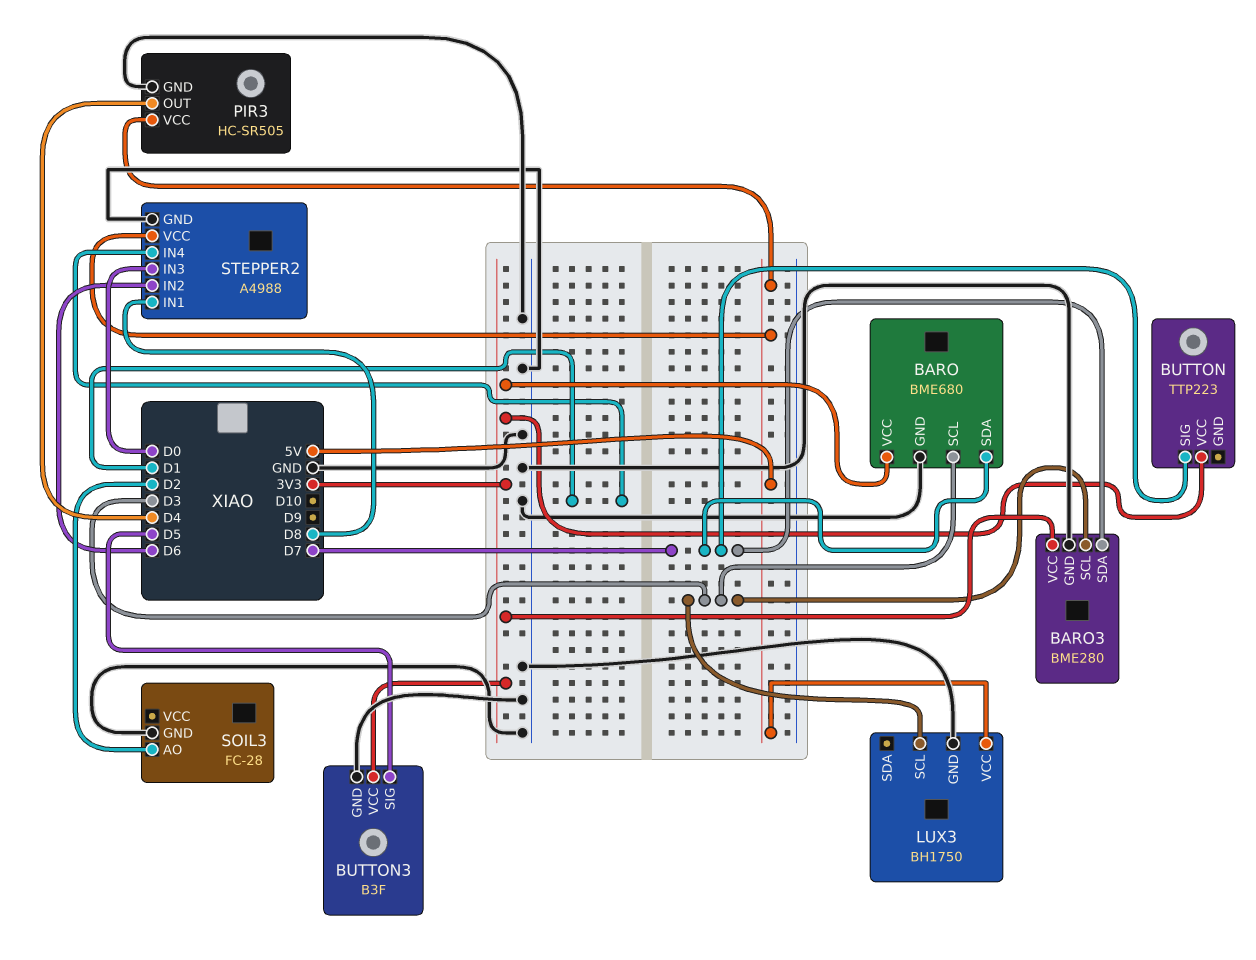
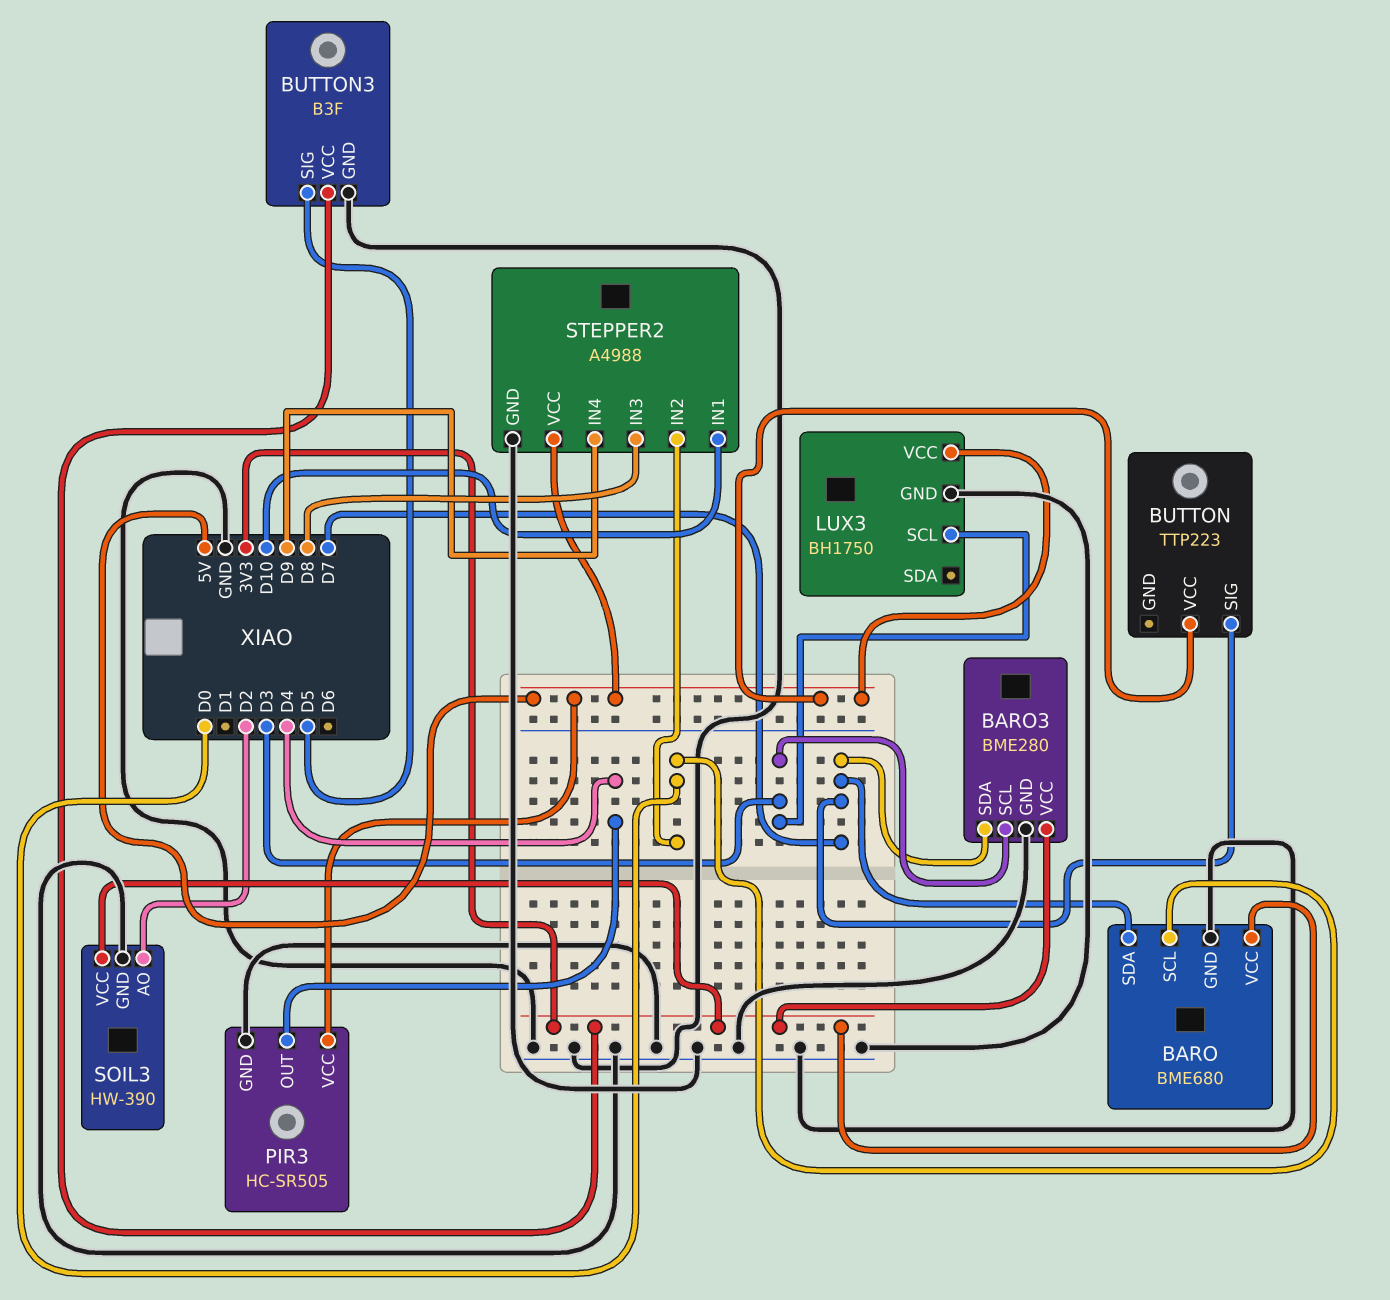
BARO pin SCL: D3 -> D0
BUTTON pin VCC: 3V3 -> 5V
SOIL3: FC-28 -> HW-390
SOIL3 pin VCC: none -> 3V3
STEPPER2 pin IN1: D8 -> D10
STEPPER2 pin IN2: D6 -> D0
STEPPER2 pin IN3: D0 -> D8
STEPPER2 pin IN4: D1 -> D9

